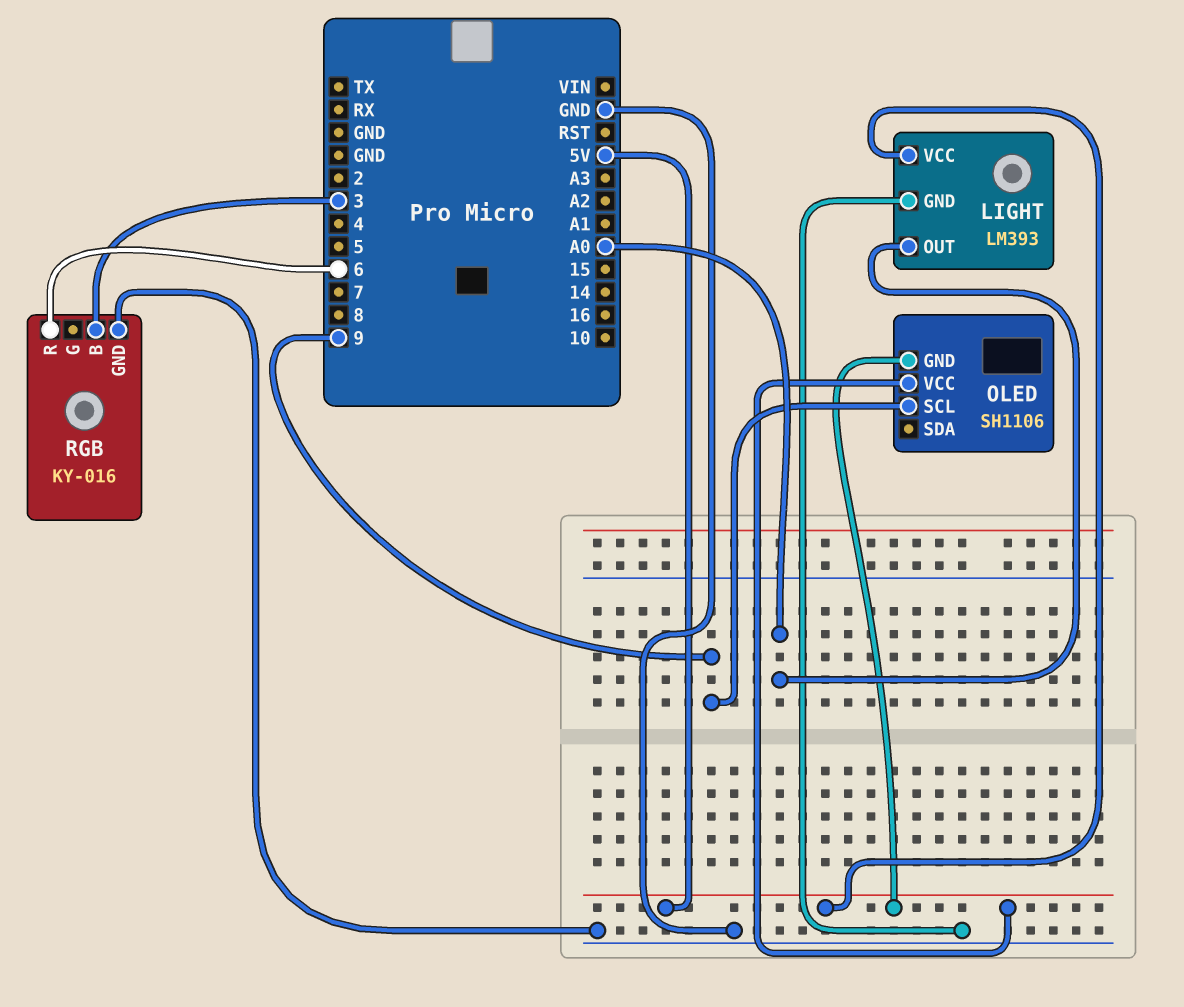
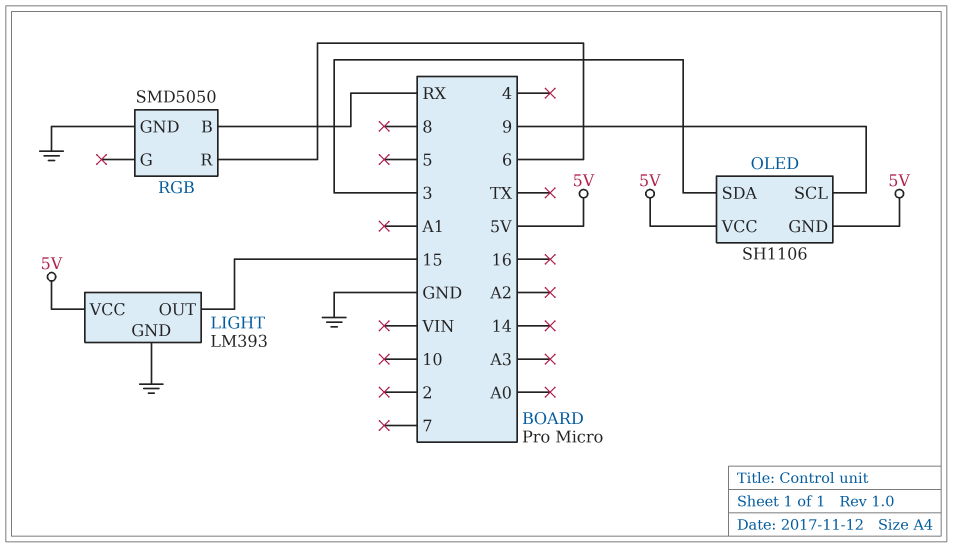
LIGHT pin OUT: A0 -> 15
OLED pin SDA: none -> 3
RGB: KY-016 -> SMD5050
RGB pin B: 3 -> RX

